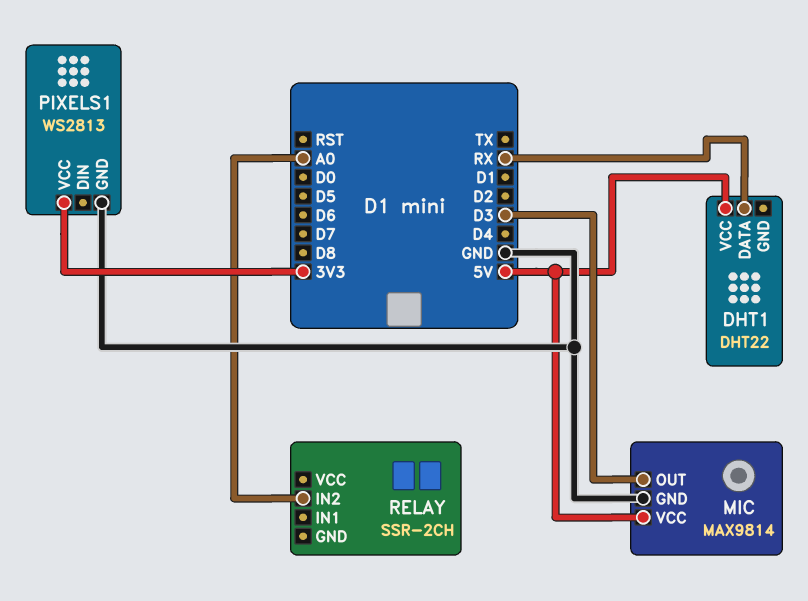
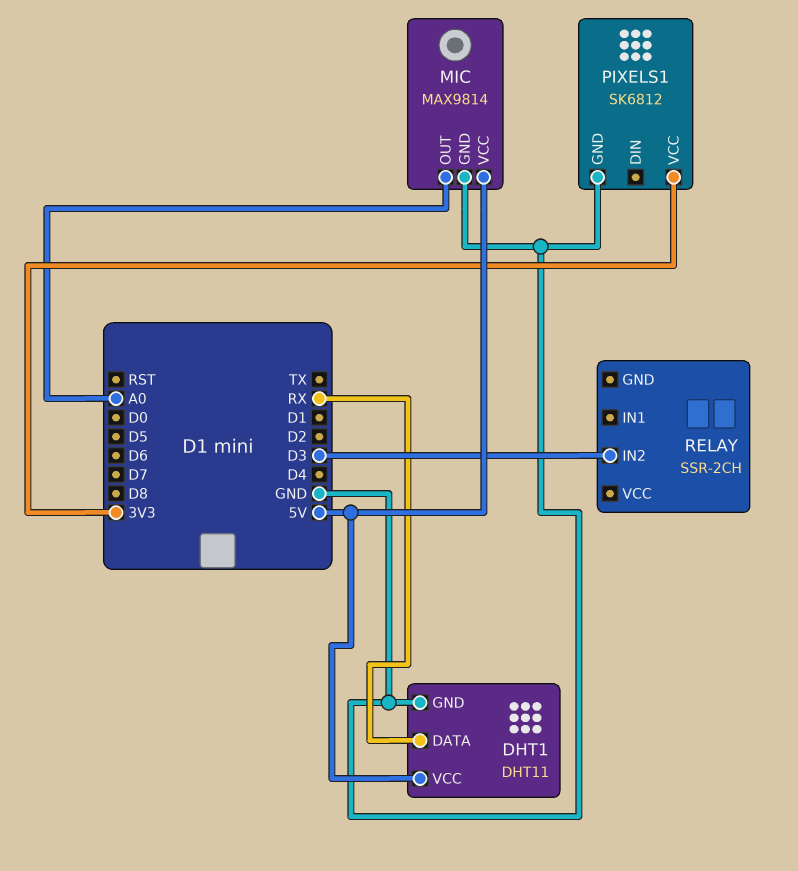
DHT1: DHT22 -> DHT11
DHT1 pin GND: none -> GND
MIC pin OUT: D3 -> A0
PIXELS1: WS2813 -> SK6812
RELAY pin IN2: A0 -> D3

